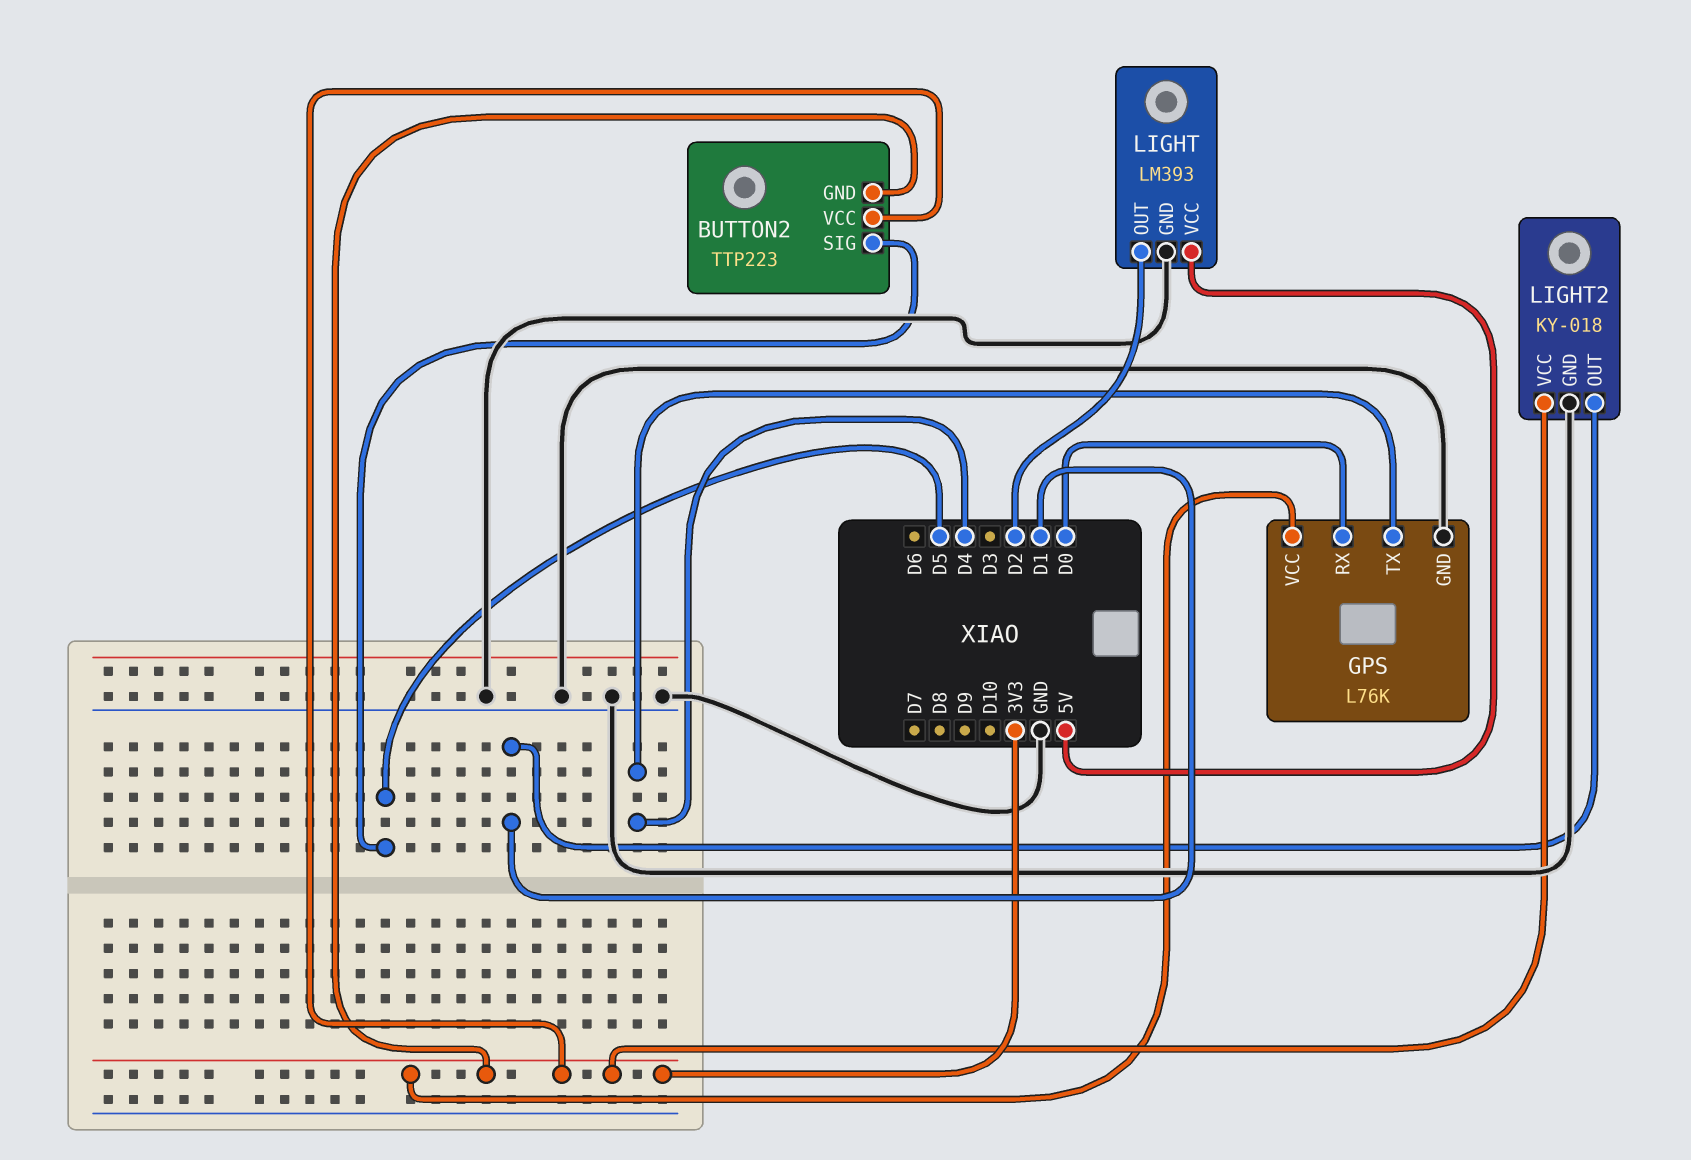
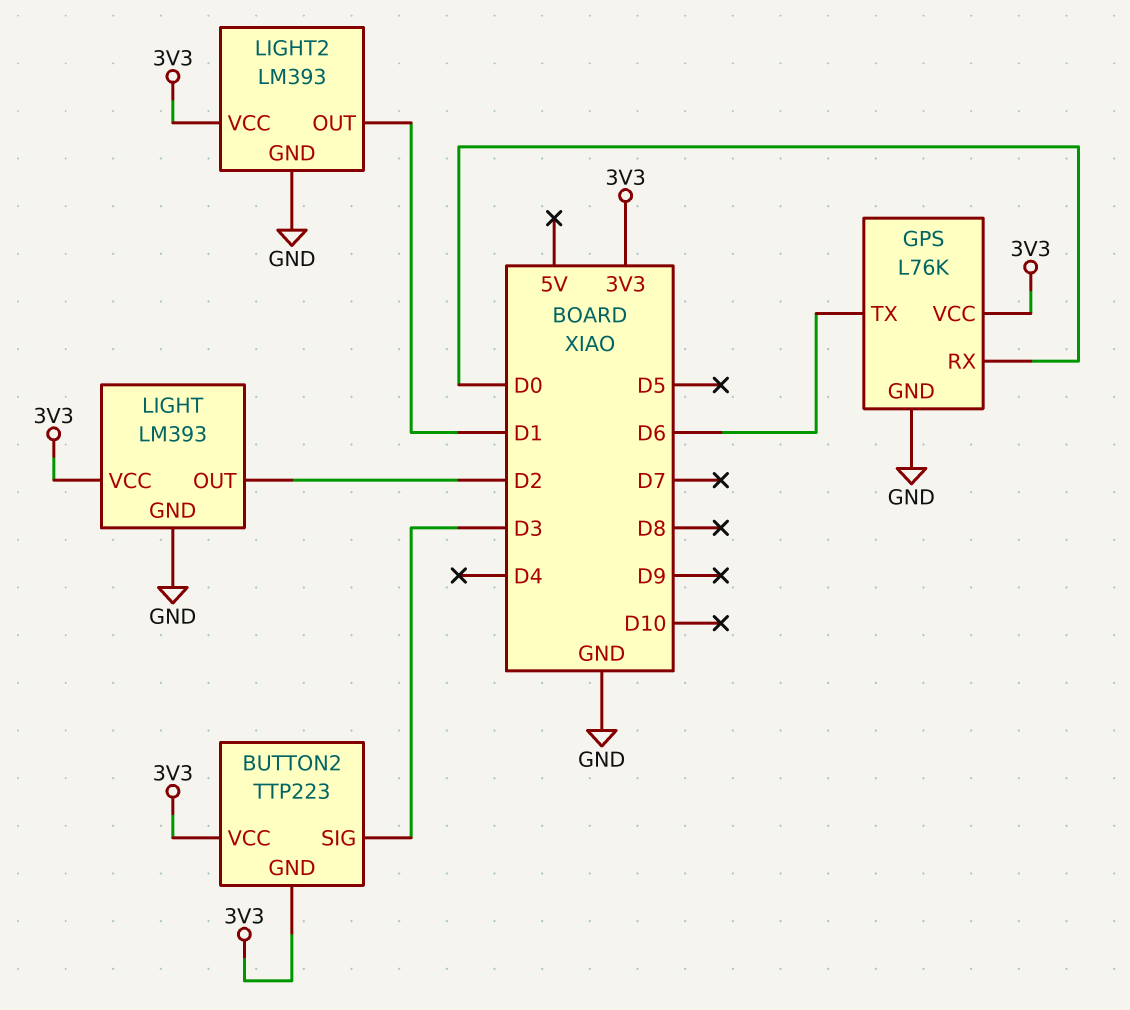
BUTTON2 pin SIG: D5 -> D3
GPS pin TX: D4 -> D6
LIGHT pin VCC: 5V -> 3V3
LIGHT2: KY-018 -> LM393

